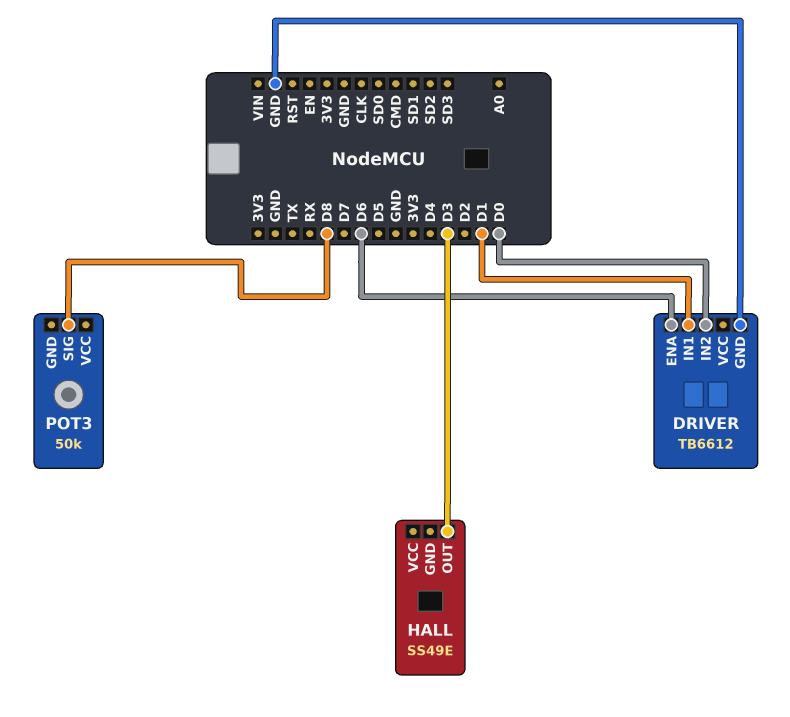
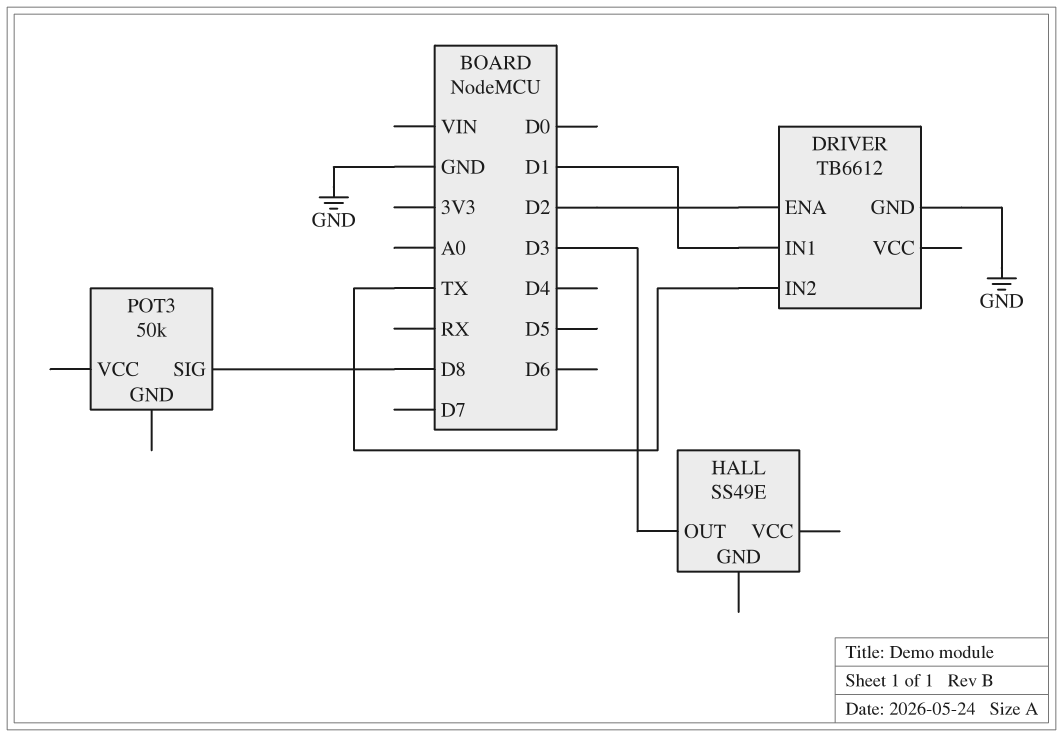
DRIVER pin ENA: D6 -> D2
DRIVER pin IN2: D0 -> TX

